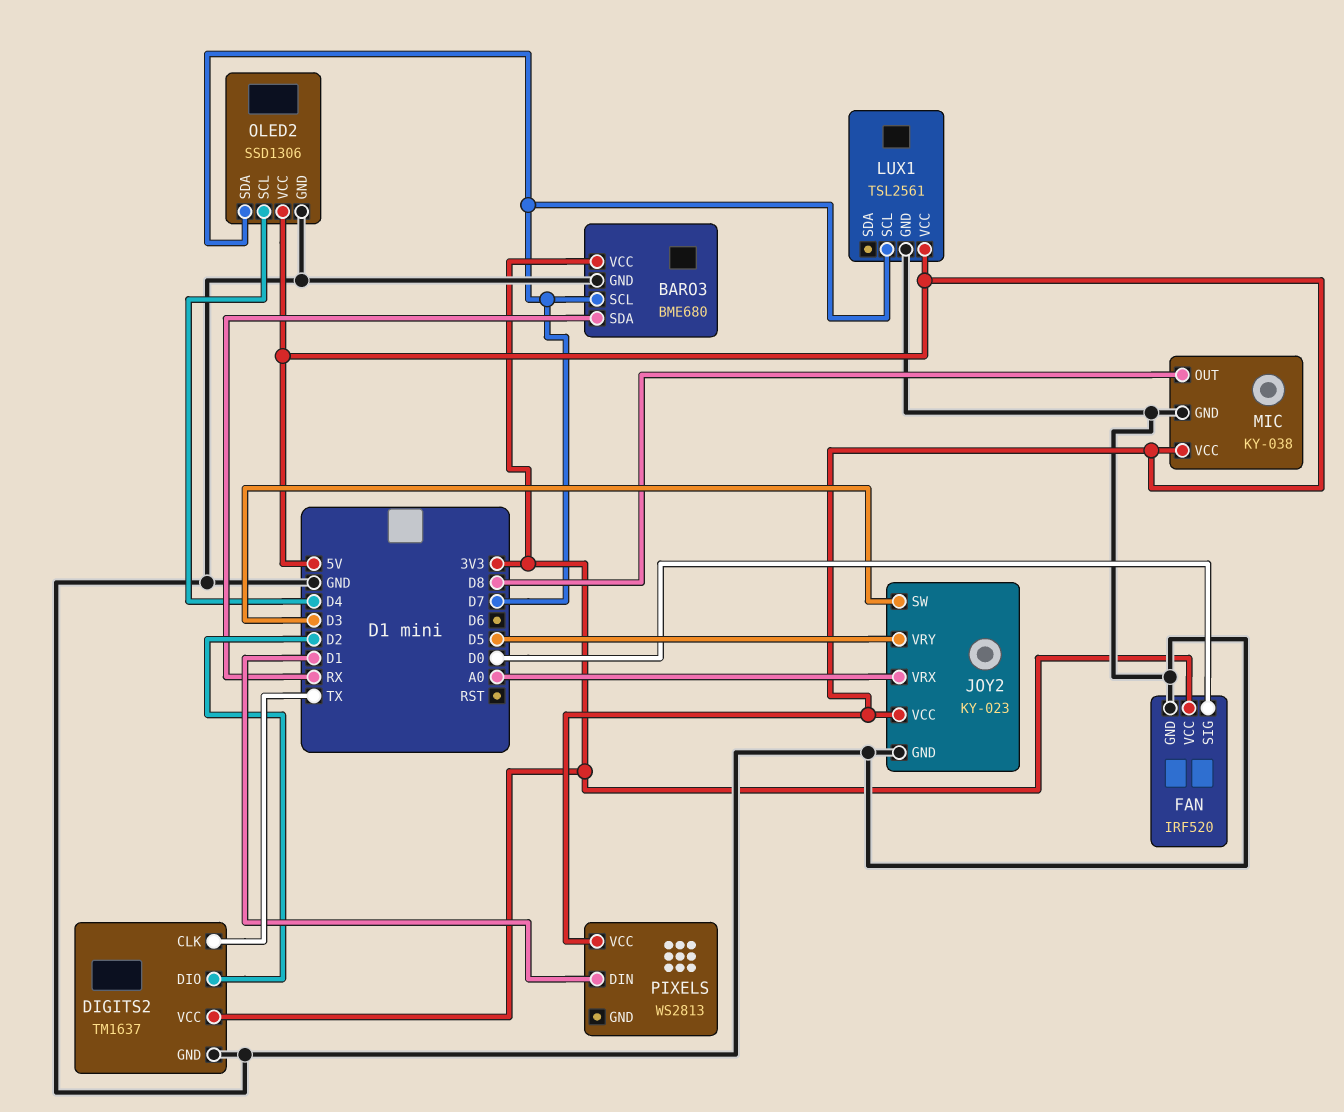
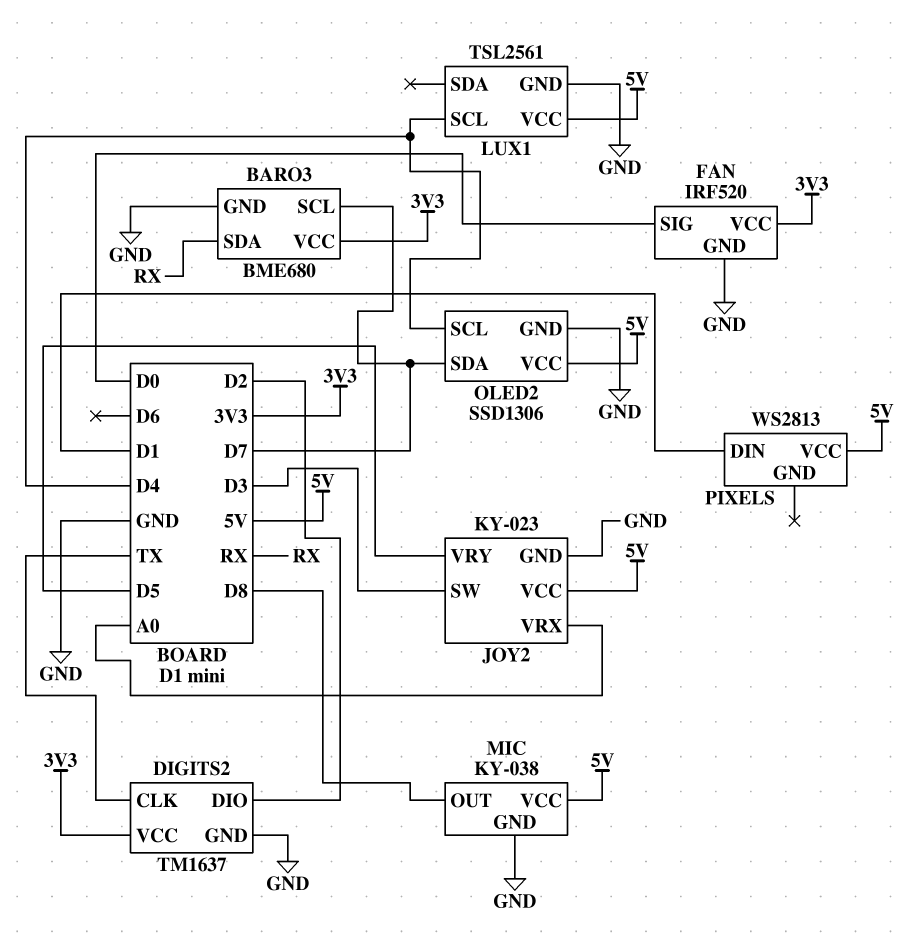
LUX1 pin SCL: D7 -> D4

